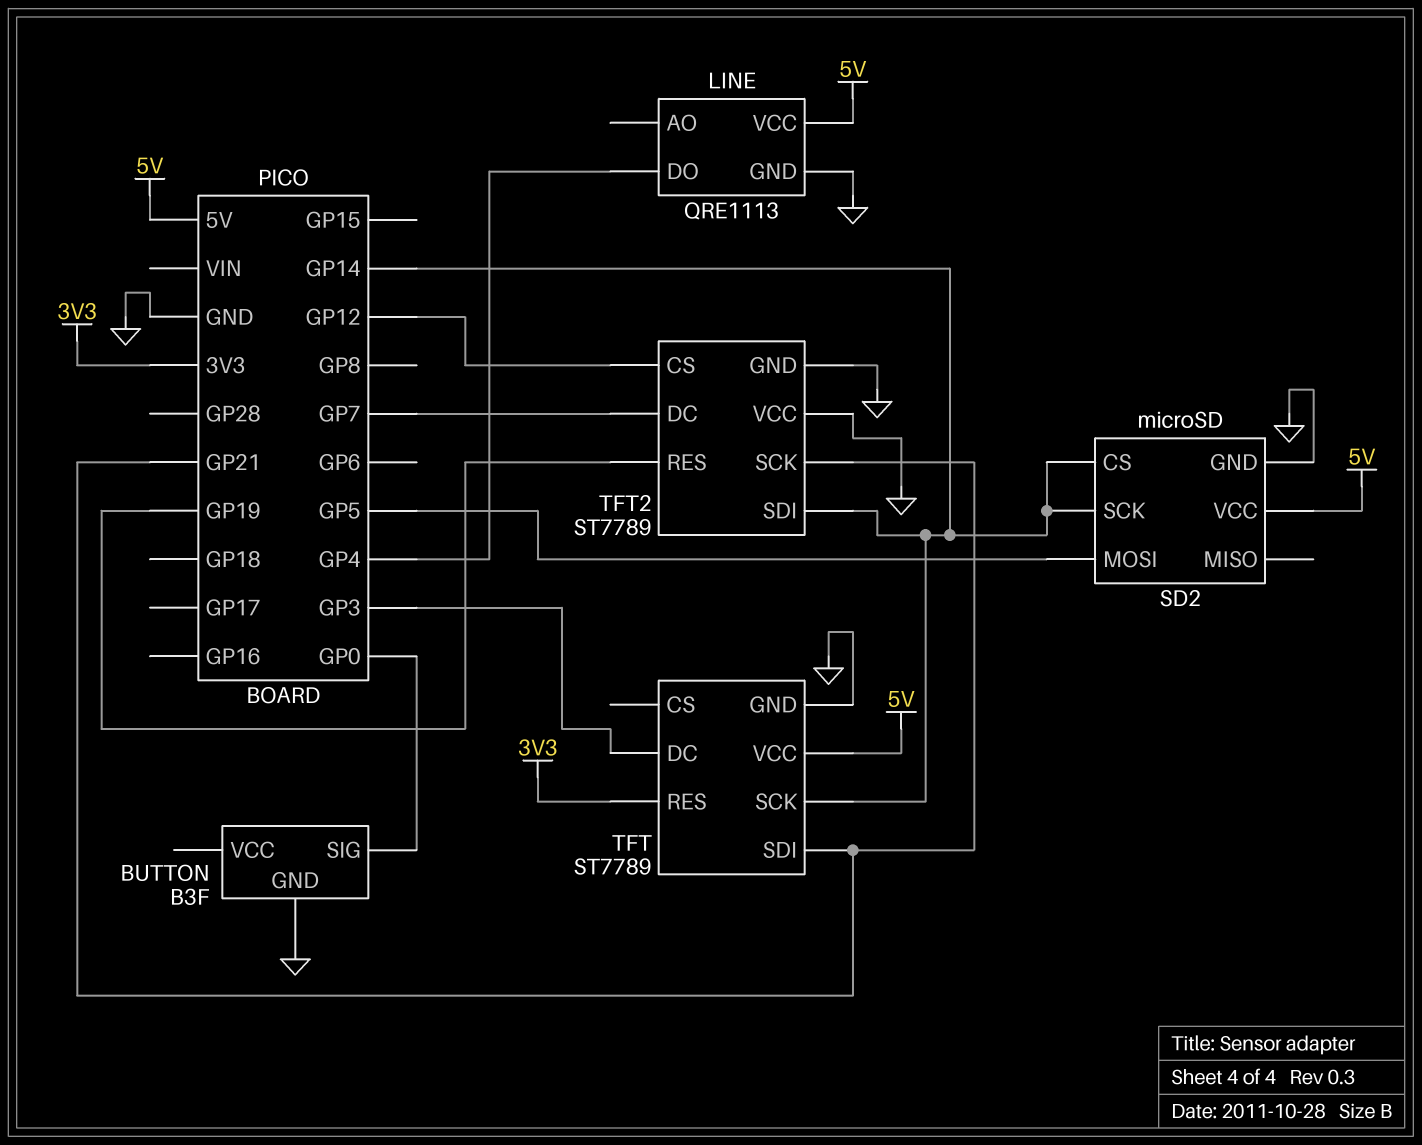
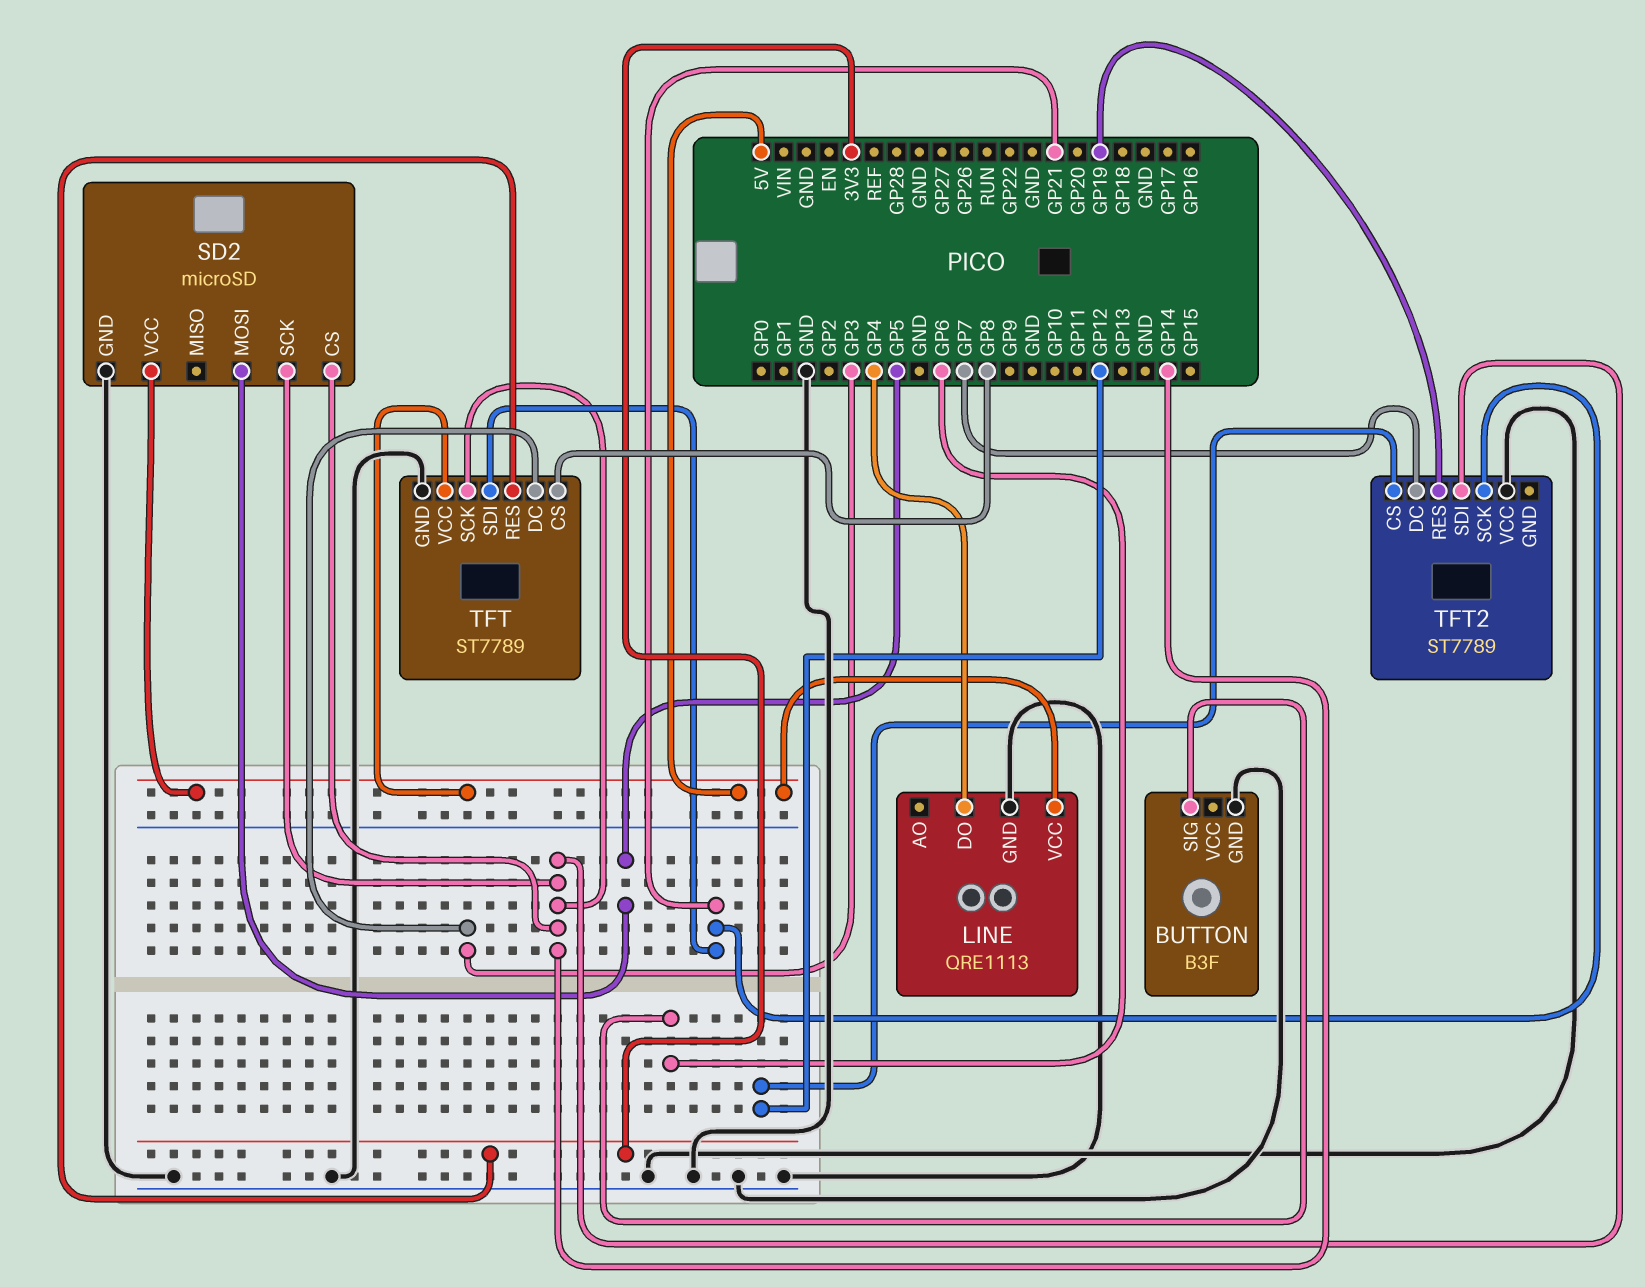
BUTTON pin SIG: GP0 -> GP6
TFT pin CS: none -> GP8
TFT2 pin GND: GND -> none

